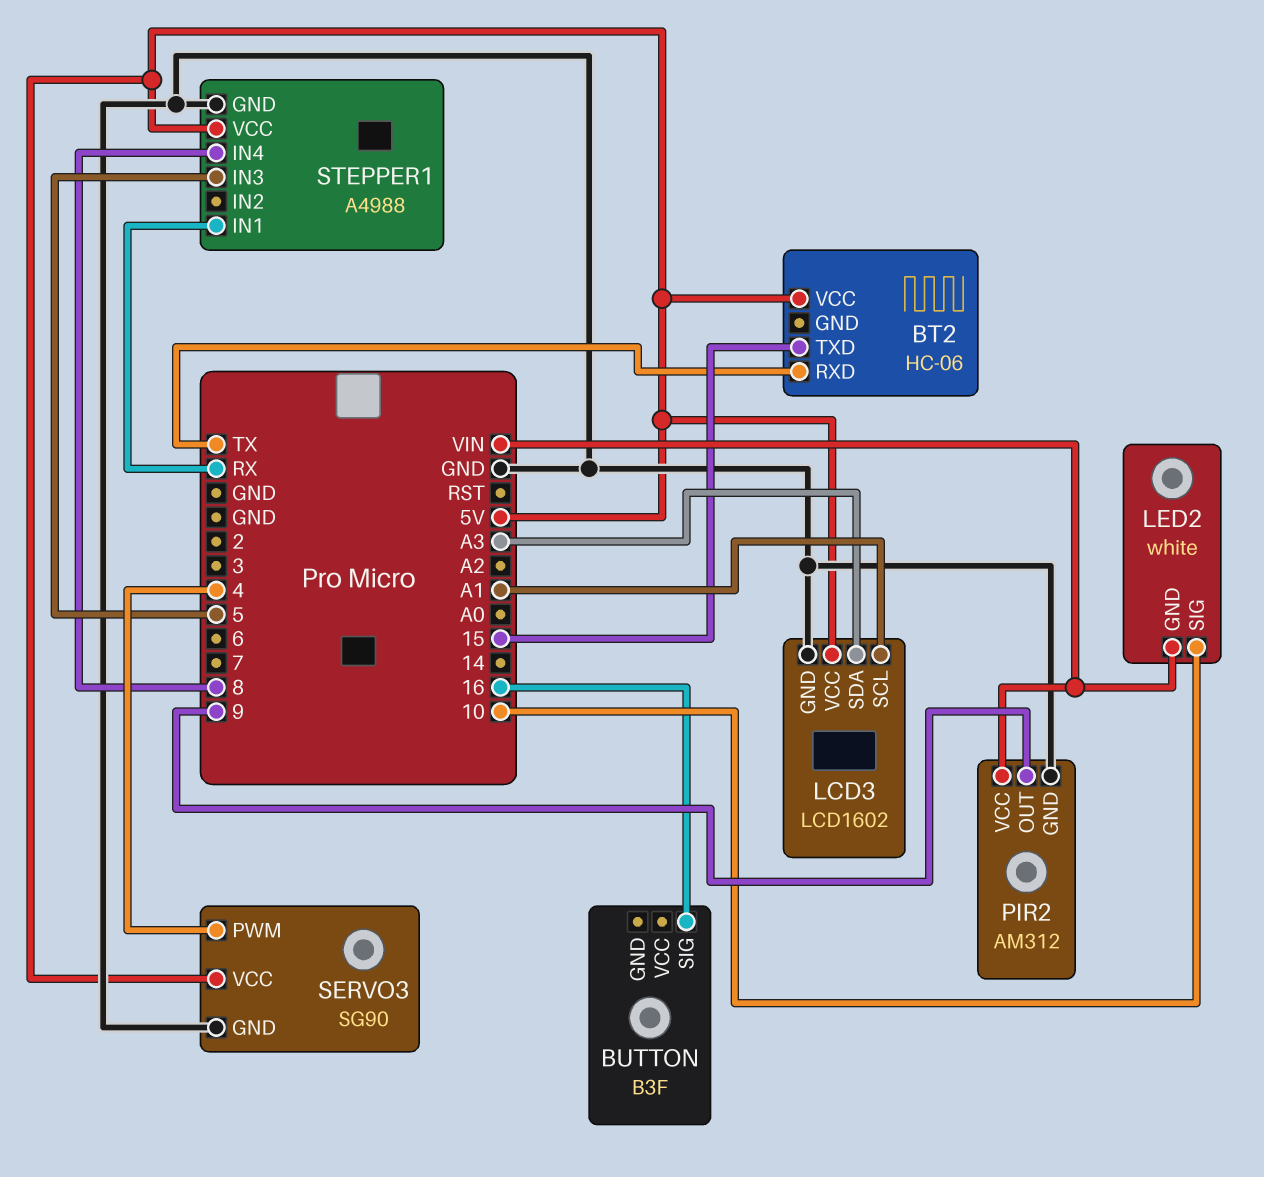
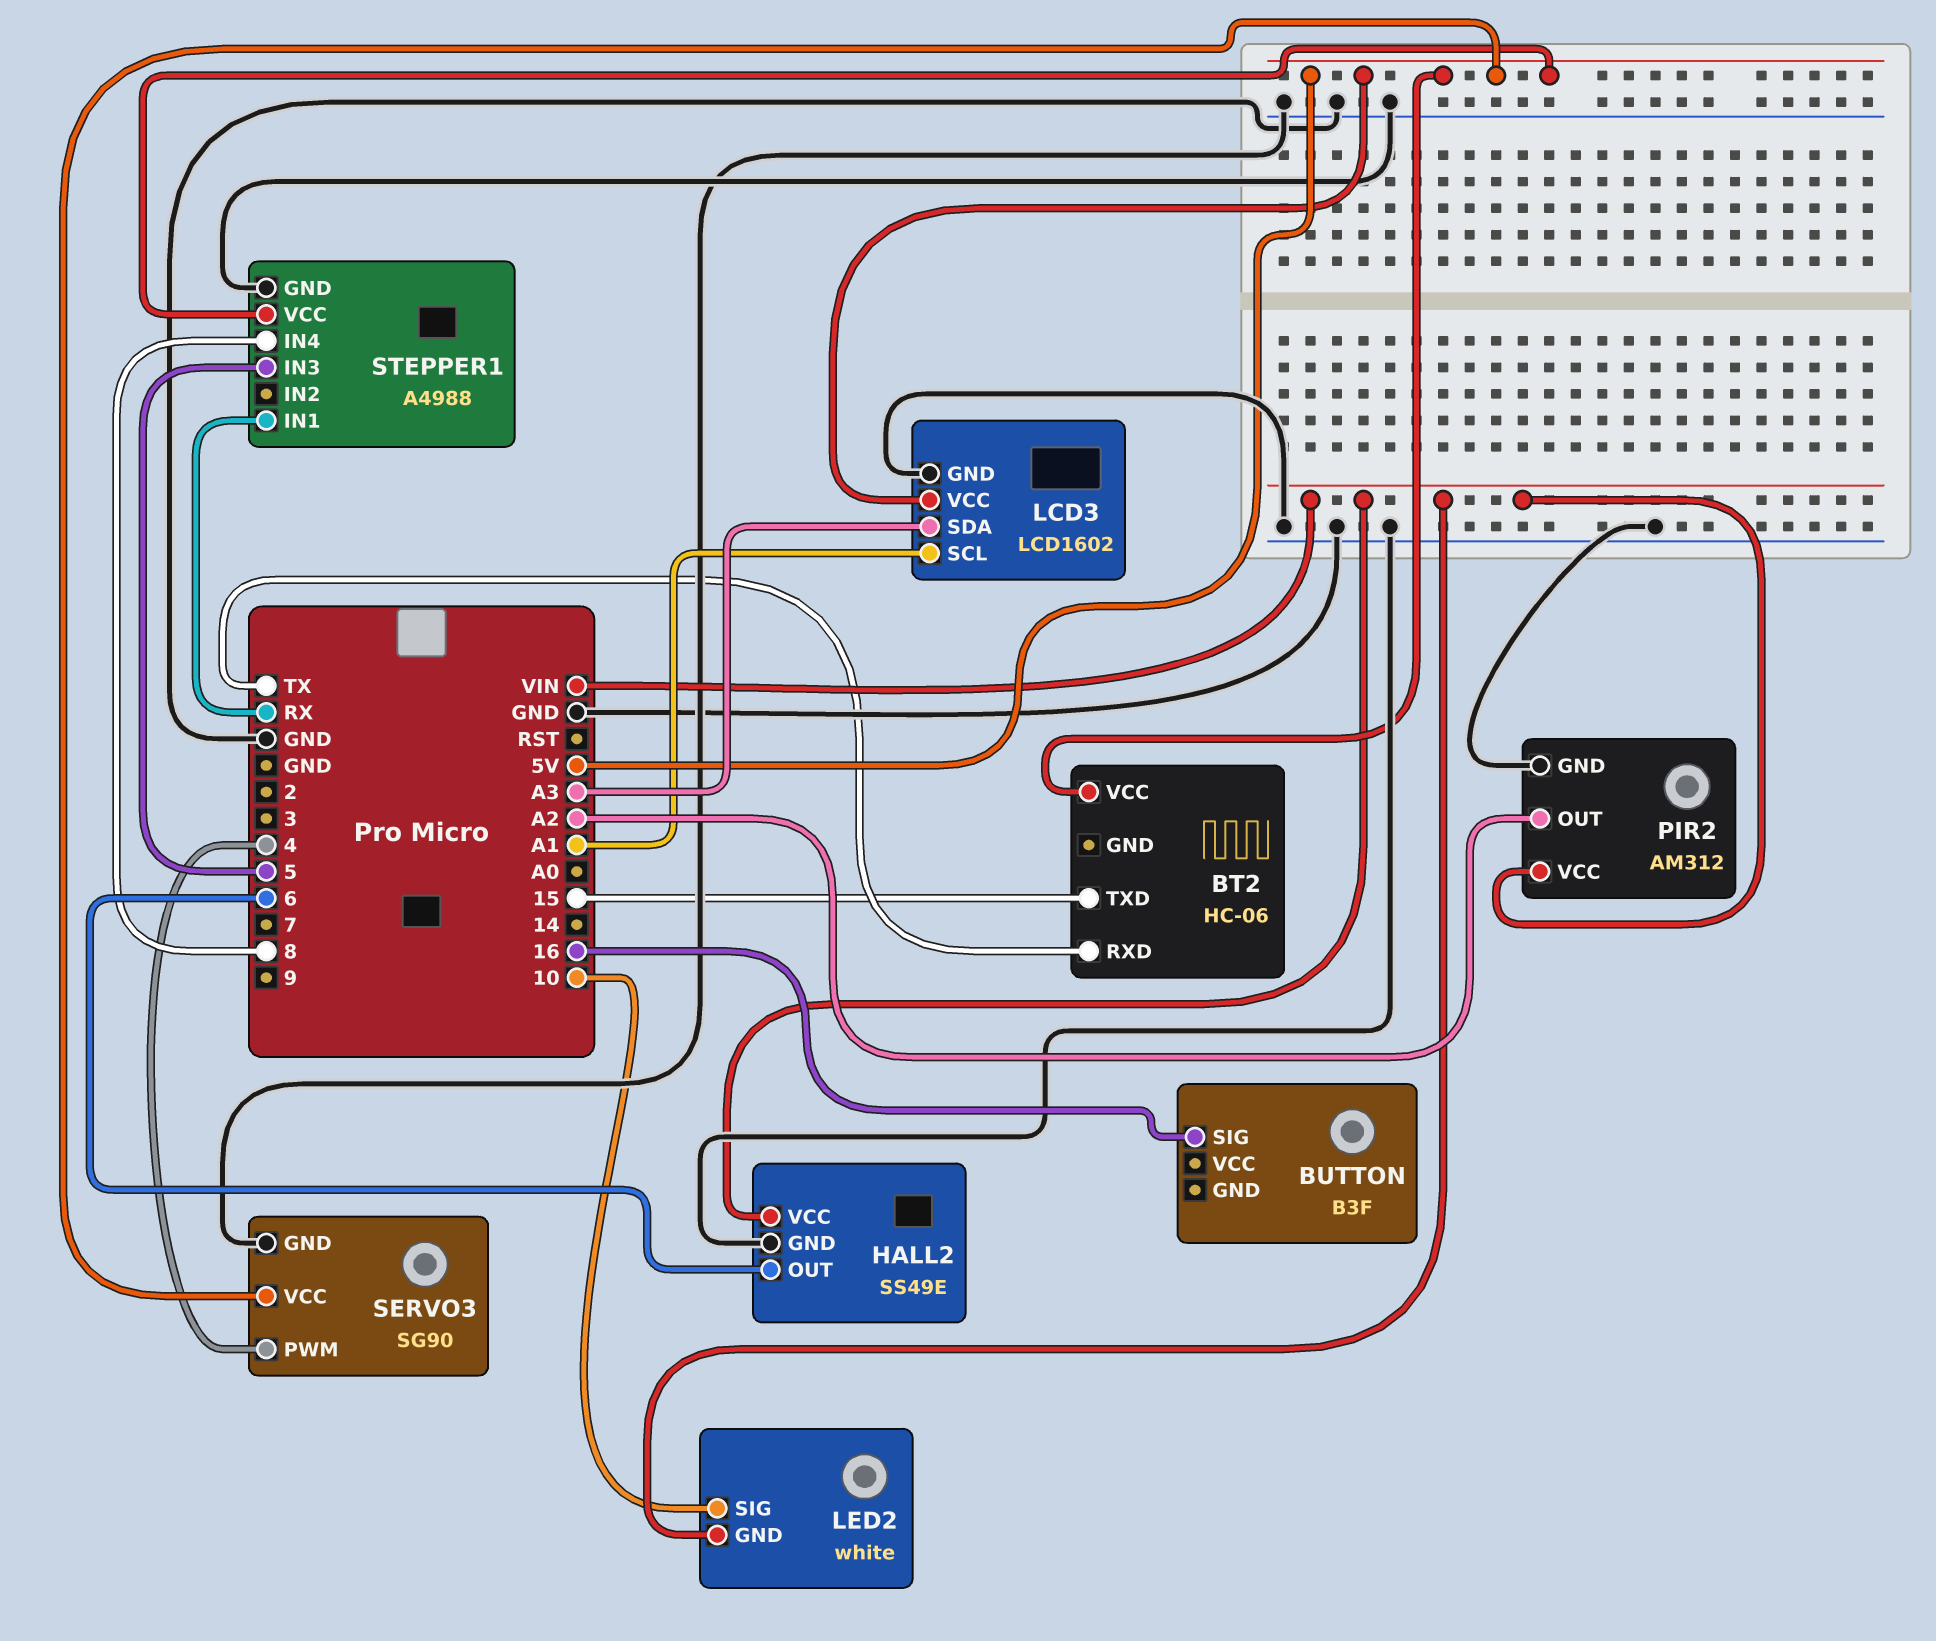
HALL2: none -> SS49E
HALL2 pin GND: none -> GND
HALL2 pin OUT: none -> 6
HALL2 pin VCC: none -> VIN
PIR2 pin OUT: 9 -> A2

